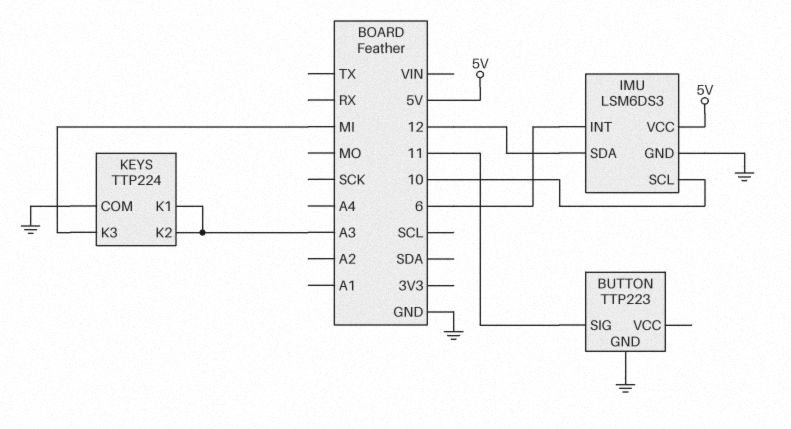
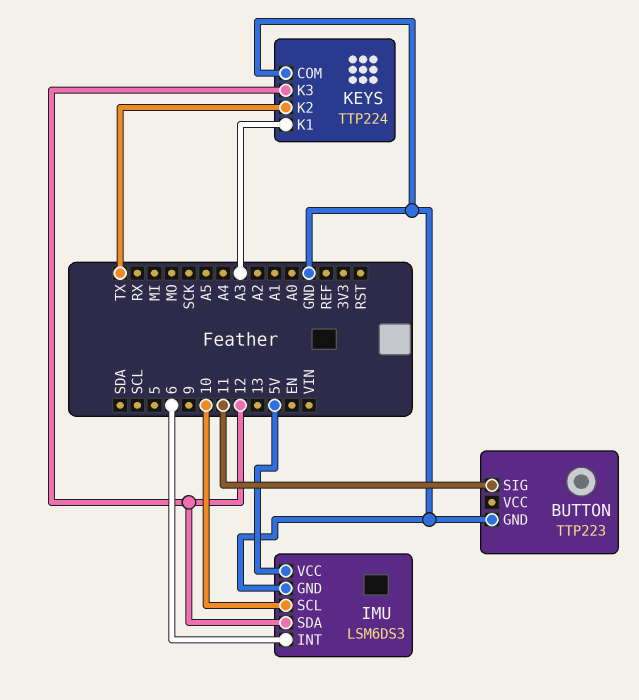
KEYS pin K2: A3 -> TX
KEYS pin K3: MI -> 12

